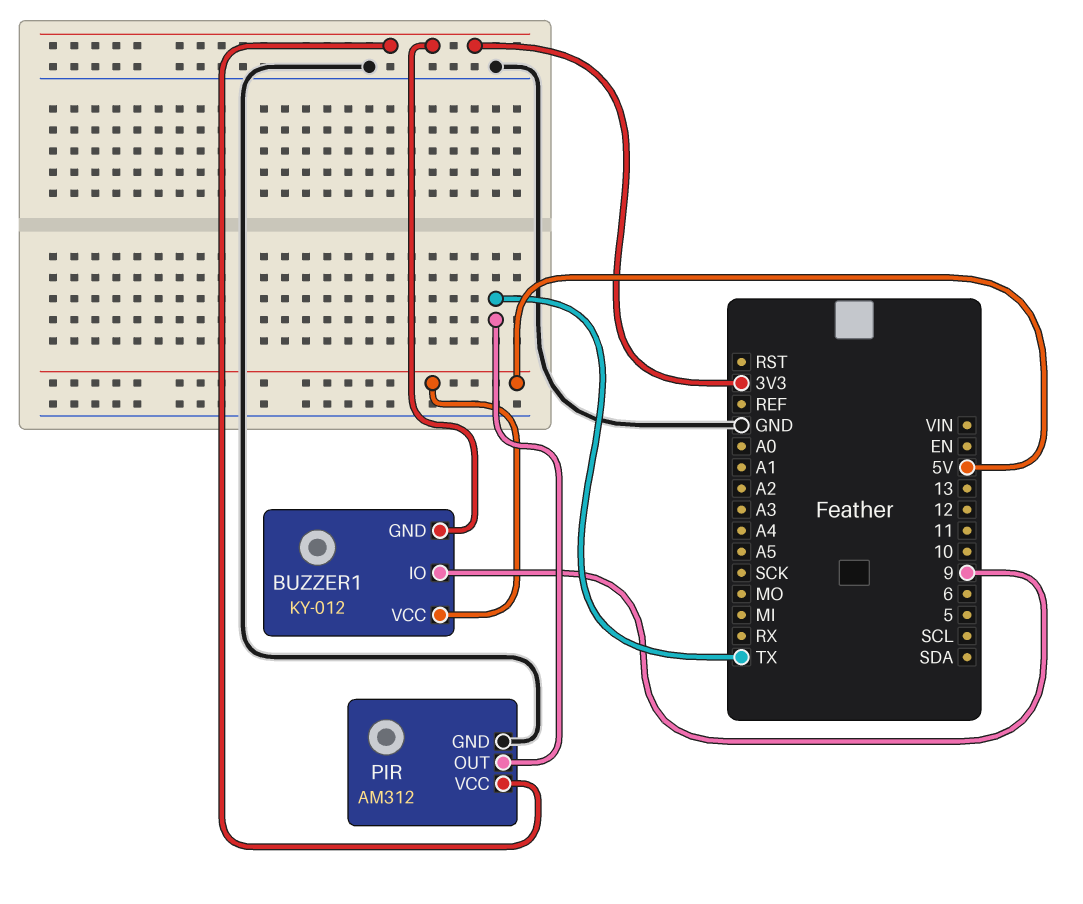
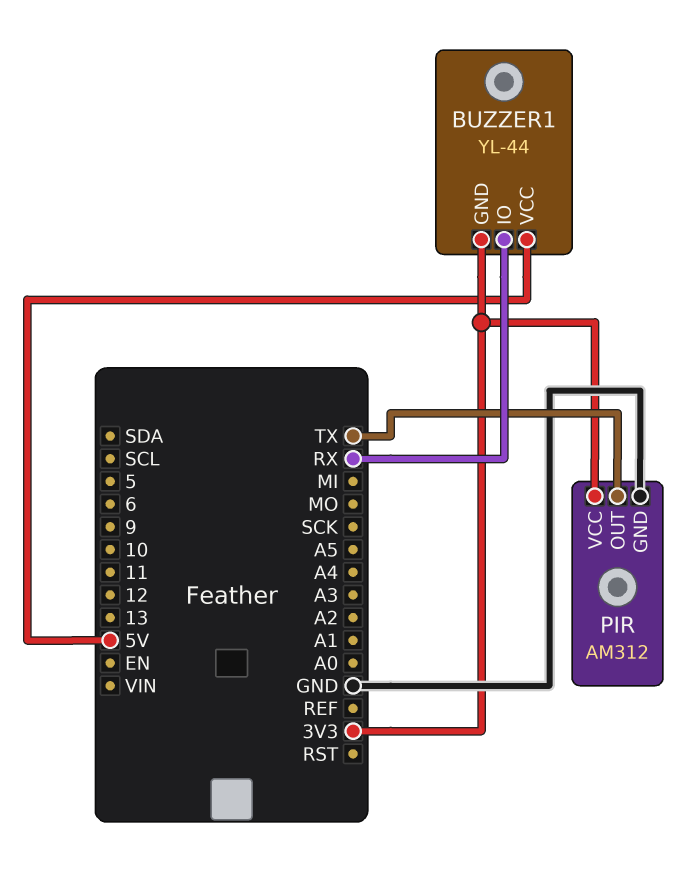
BUZZER1: KY-012 -> YL-44
BUZZER1 pin IO: 9 -> RX

